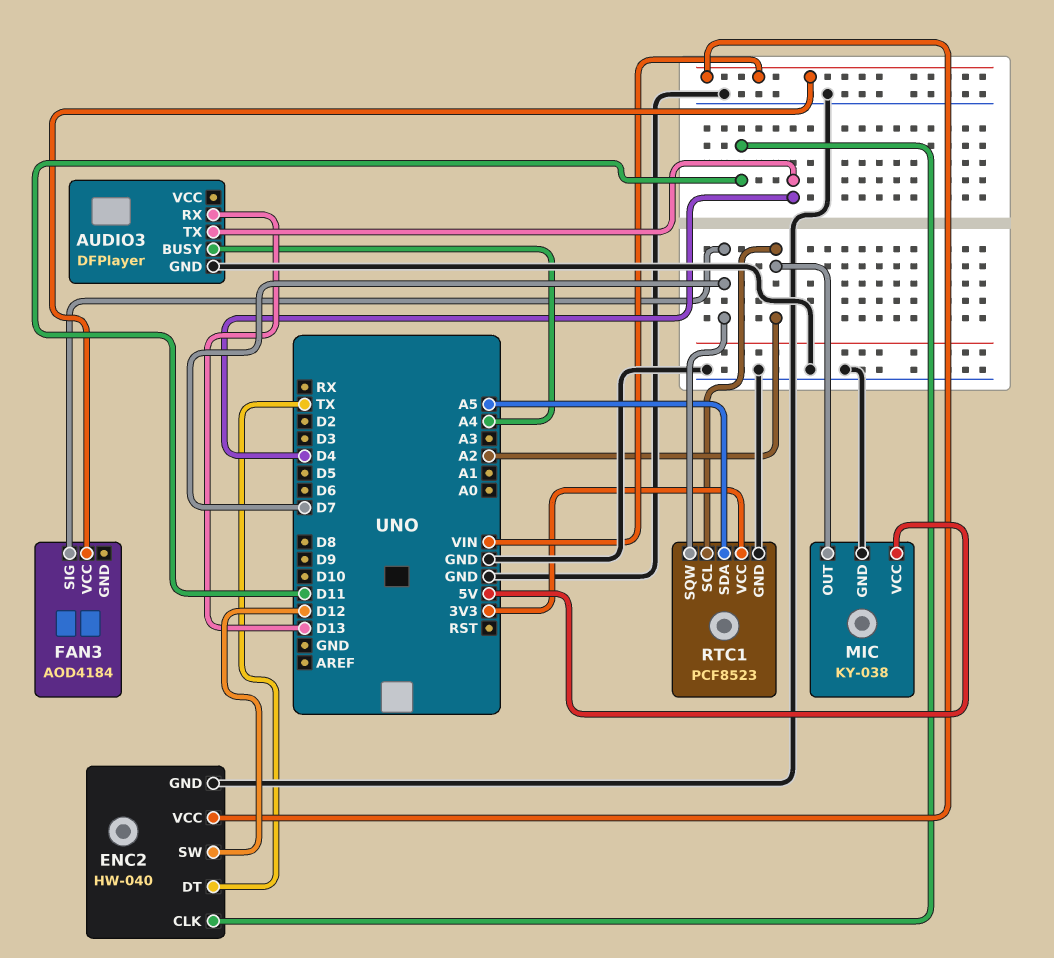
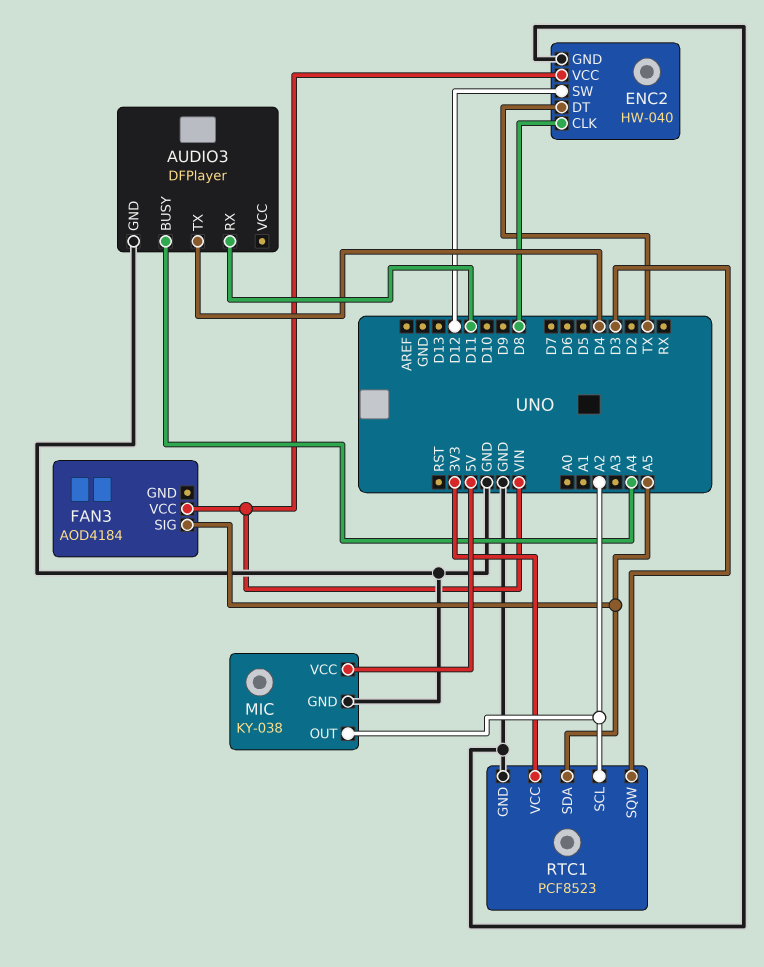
AUDIO3 pin RX: D13 -> D11
ENC2 pin CLK: D11 -> D8
FAN3 pin SIG: D7 -> A5
RTC1 pin SQW: D7 -> D3

